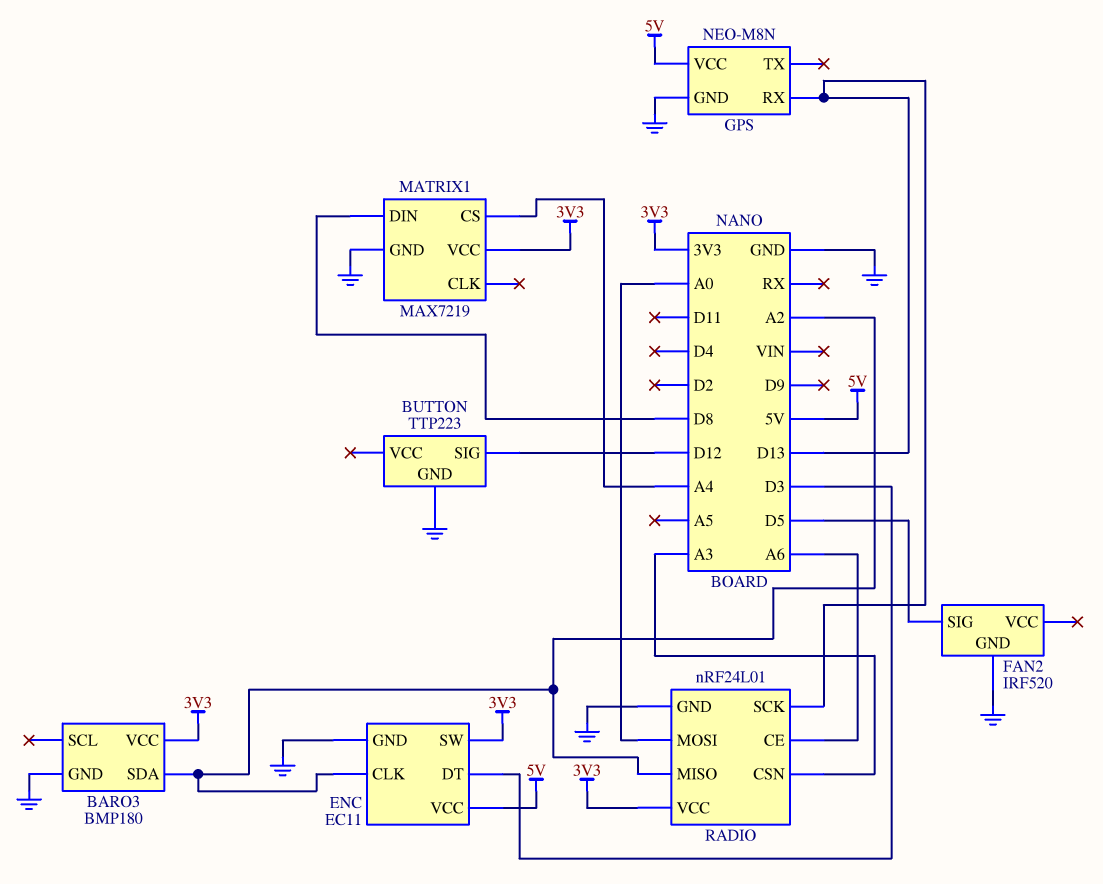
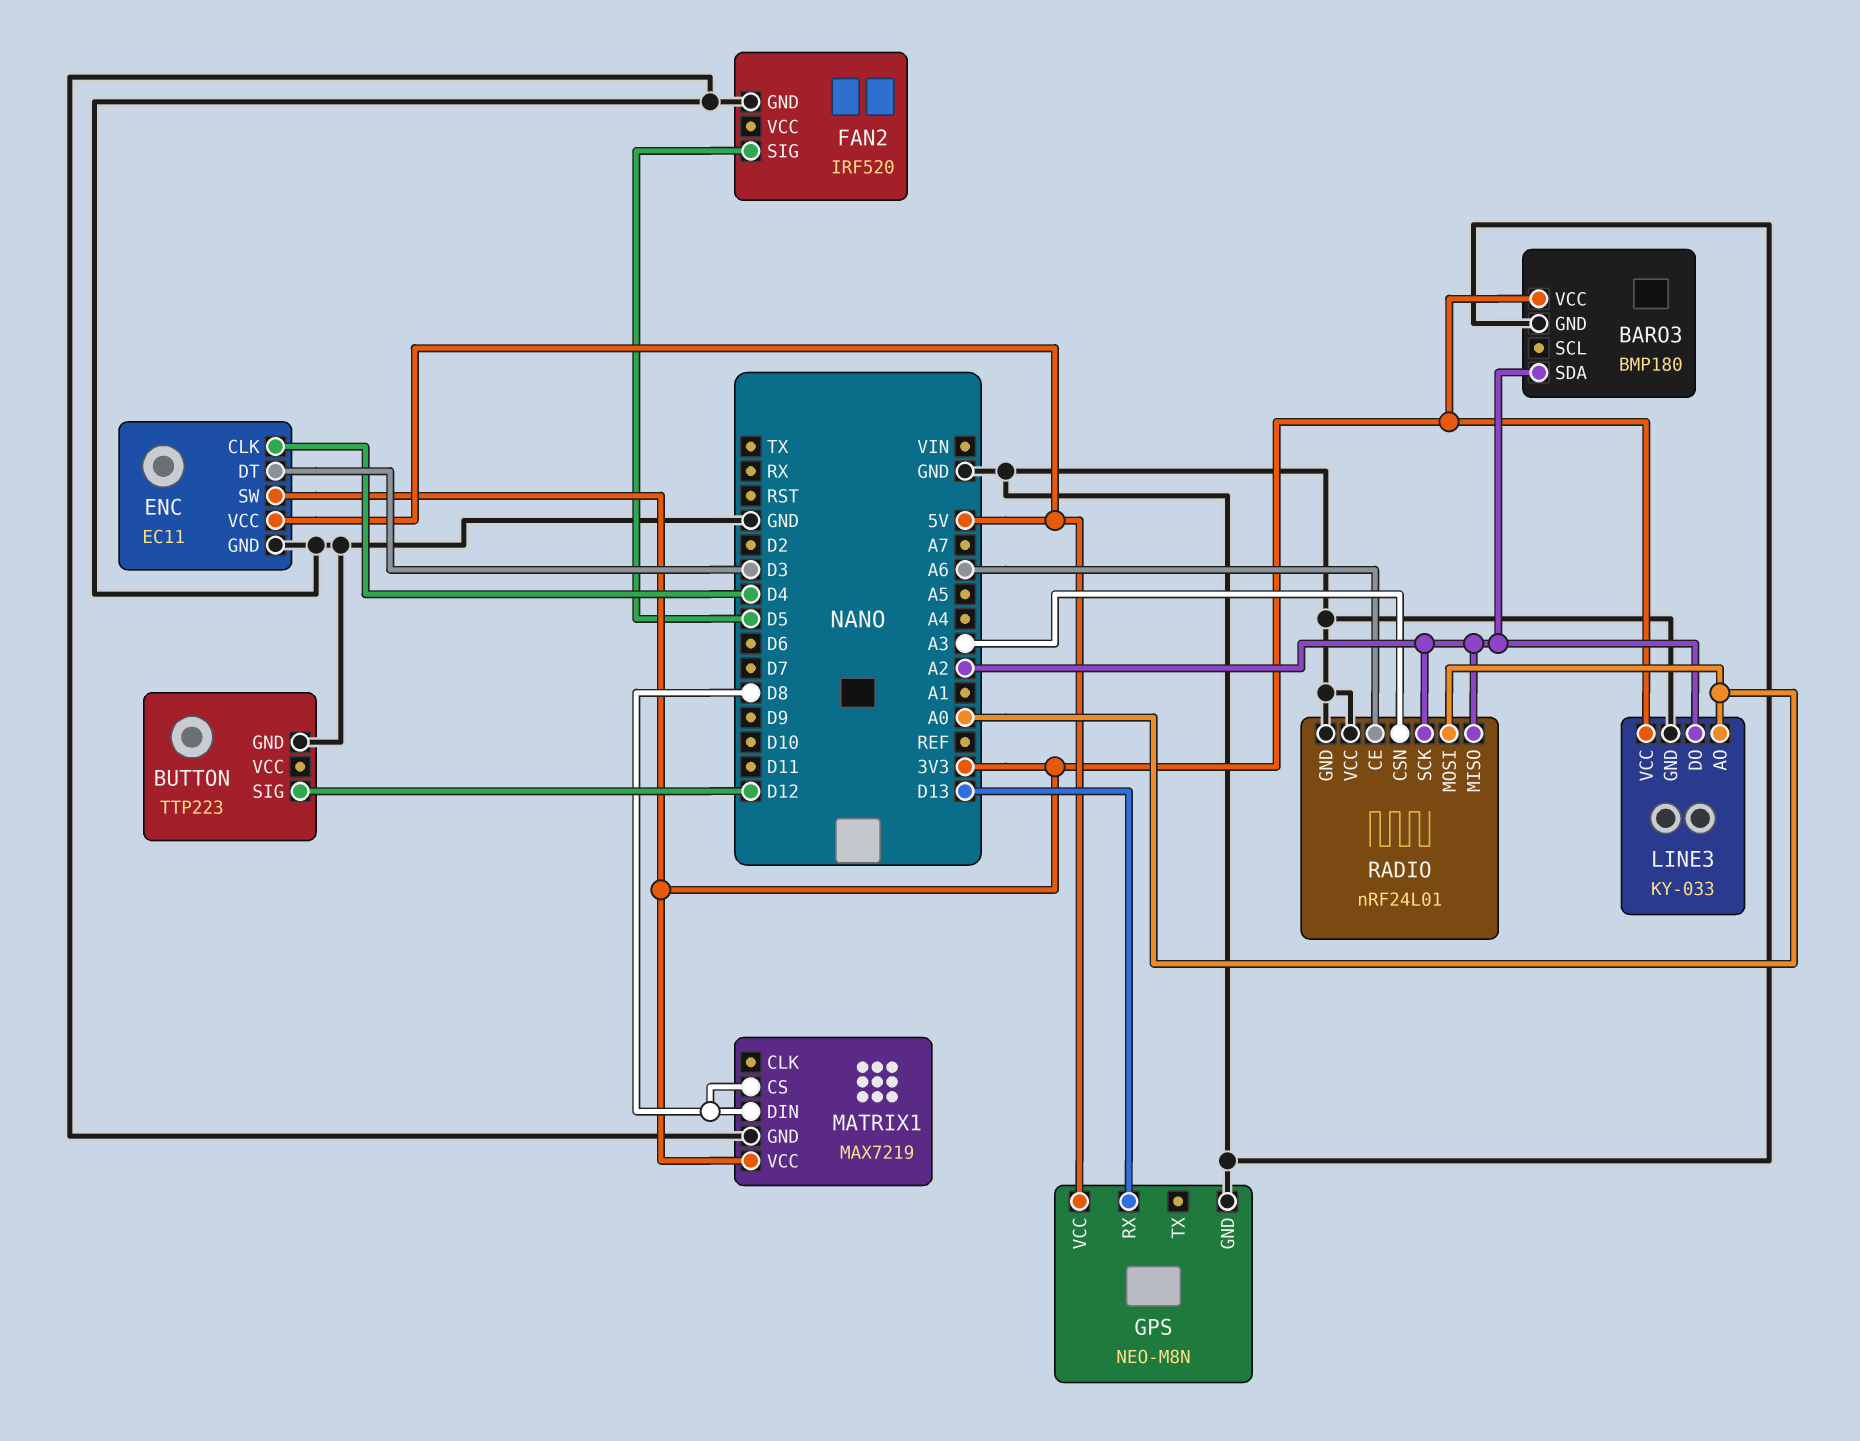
ENC pin CLK: A2 -> D4
LINE3: none -> KY-033
LINE3 pin AO: none -> A0
LINE3 pin DO: none -> A2
LINE3 pin GND: none -> GND
LINE3 pin VCC: none -> 3V3
MATRIX1 pin CS: A4 -> D8
RADIO pin SCK: D13 -> A2
RADIO pin VCC: 3V3 -> GND

